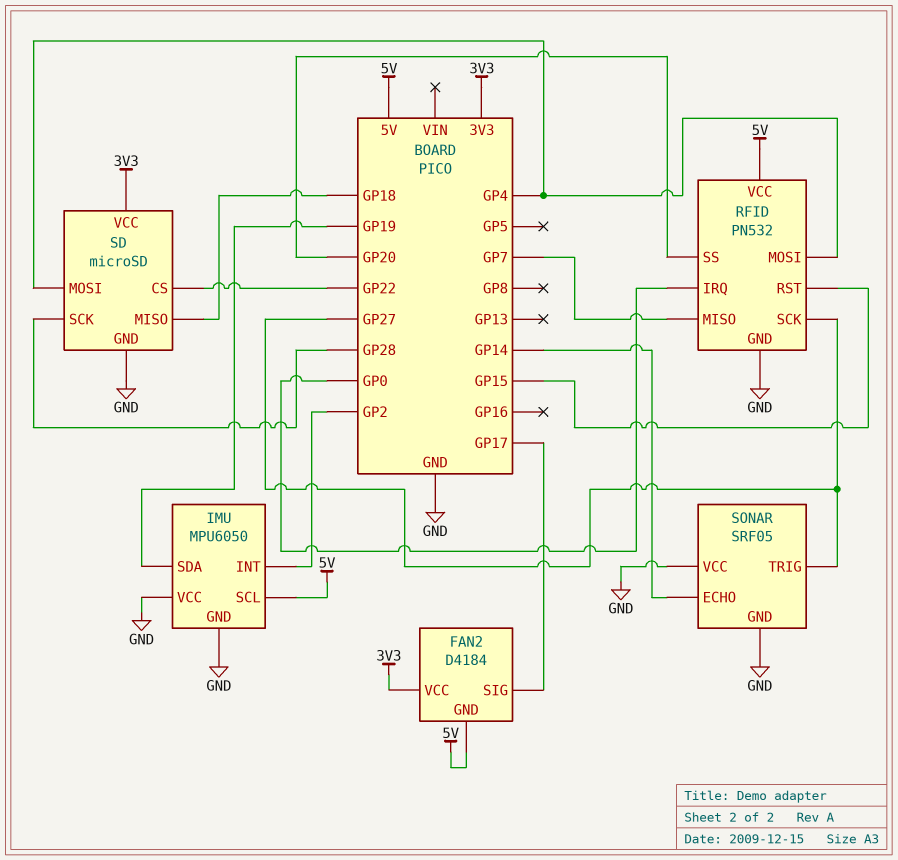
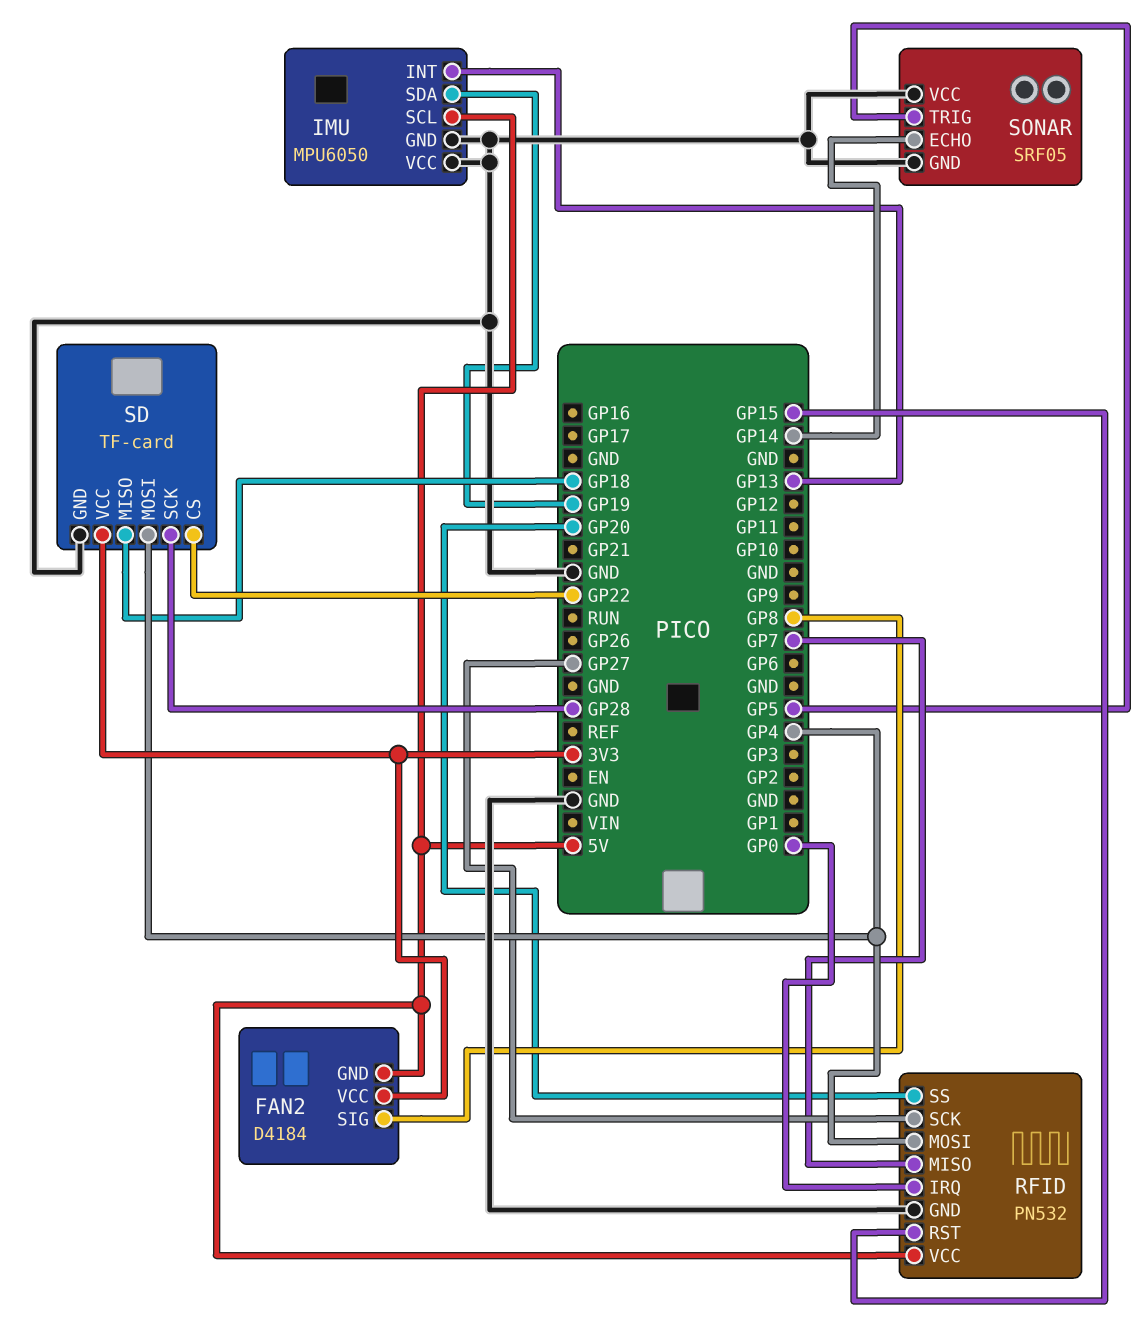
FAN2 pin SIG: GP17 -> GP8
IMU pin INT: GP2 -> GP13
SD: microSD -> TF-card
SONAR pin TRIG: GP27 -> GP5

